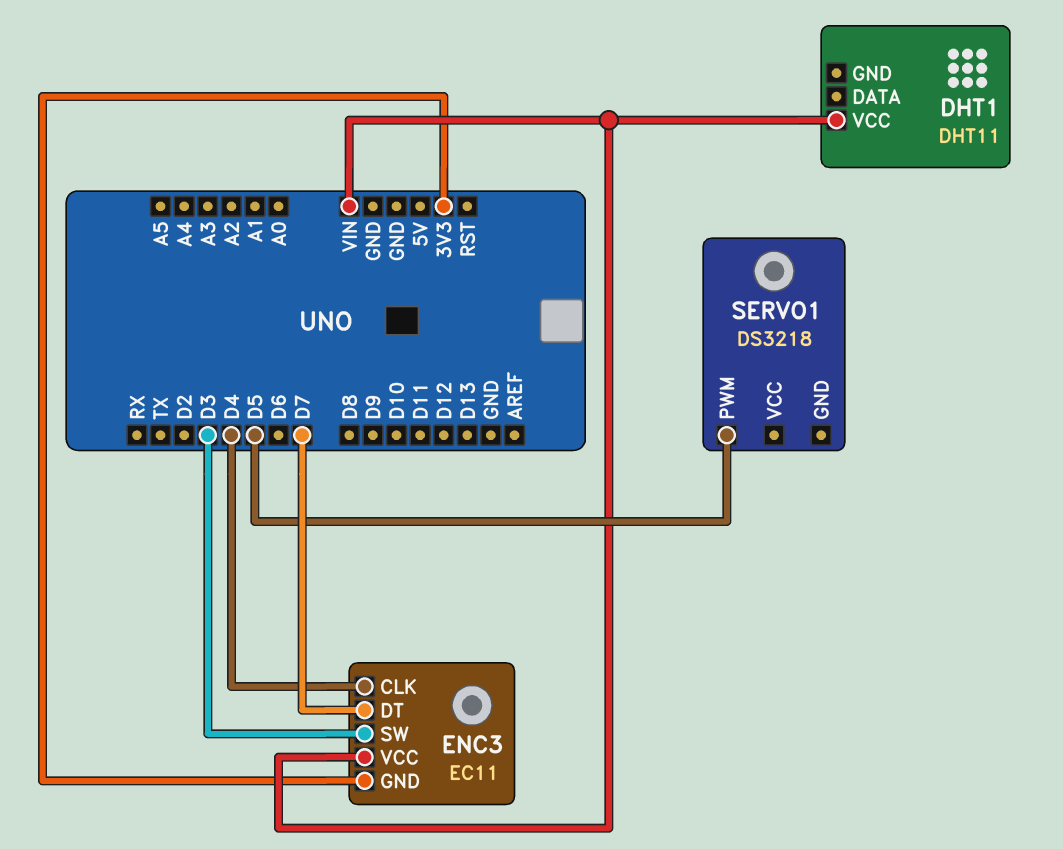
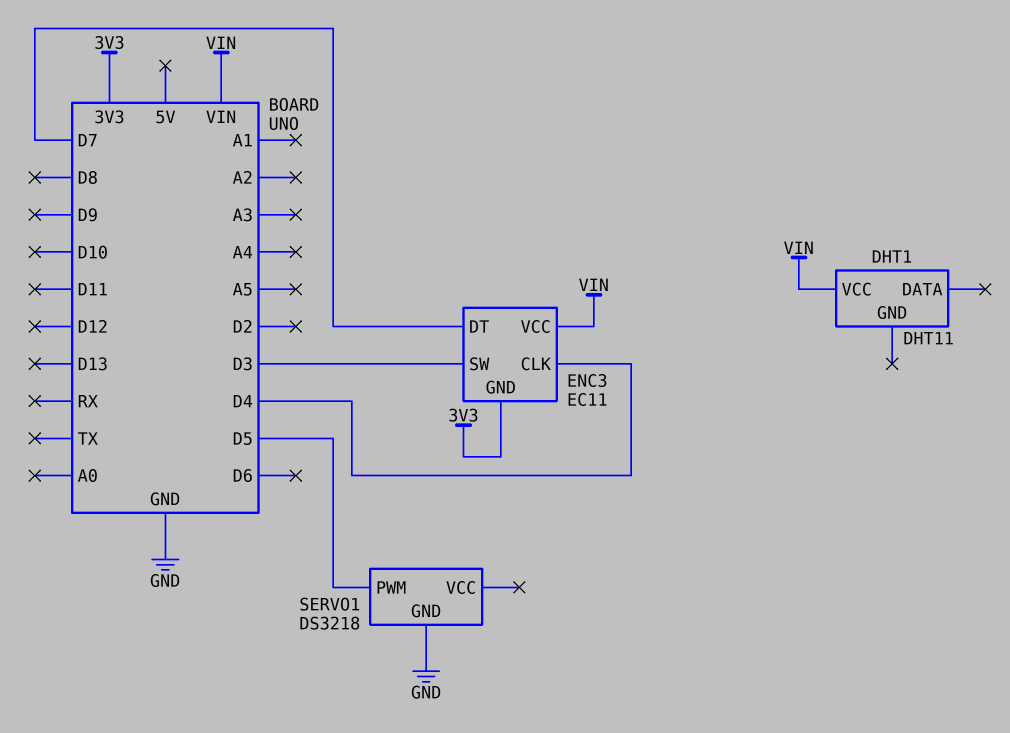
SERVO1 pin GND: none -> GND

